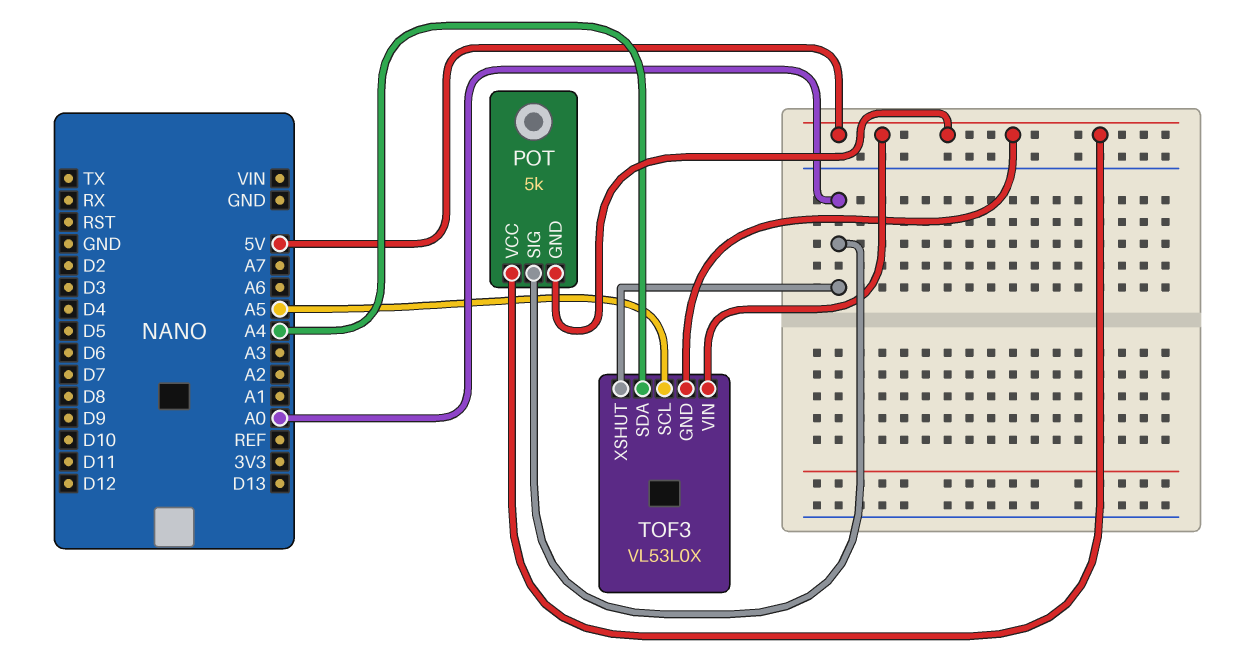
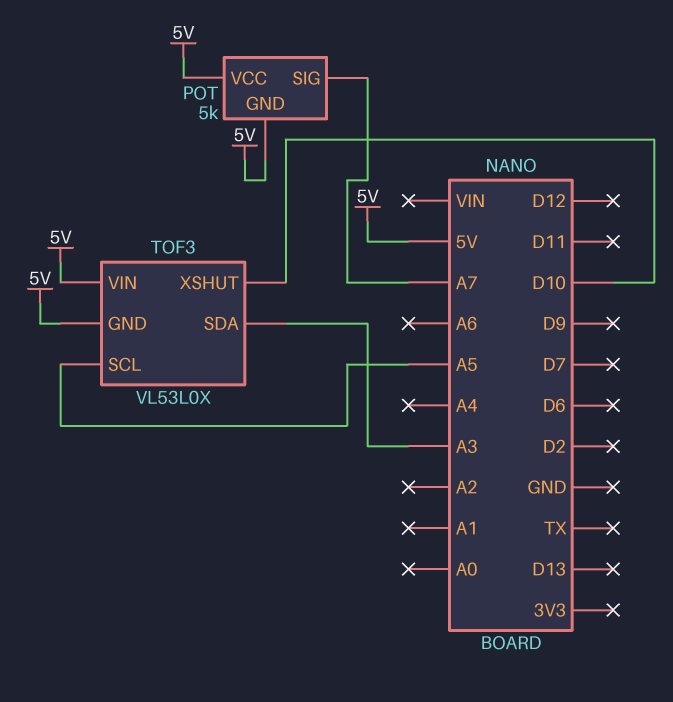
POT pin SIG: A0 -> A7
TOF3 pin SDA: A4 -> A3
TOF3 pin XSHUT: A0 -> D10

